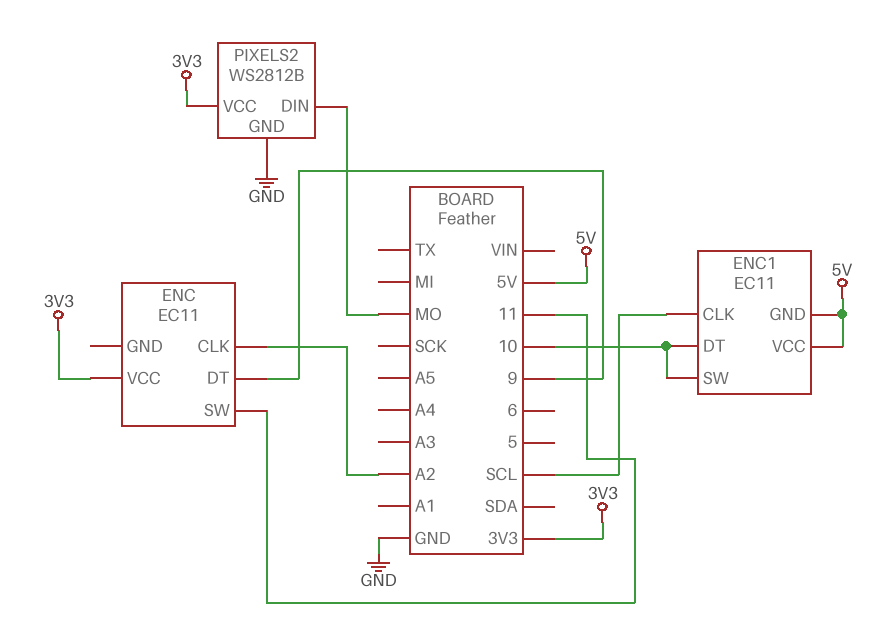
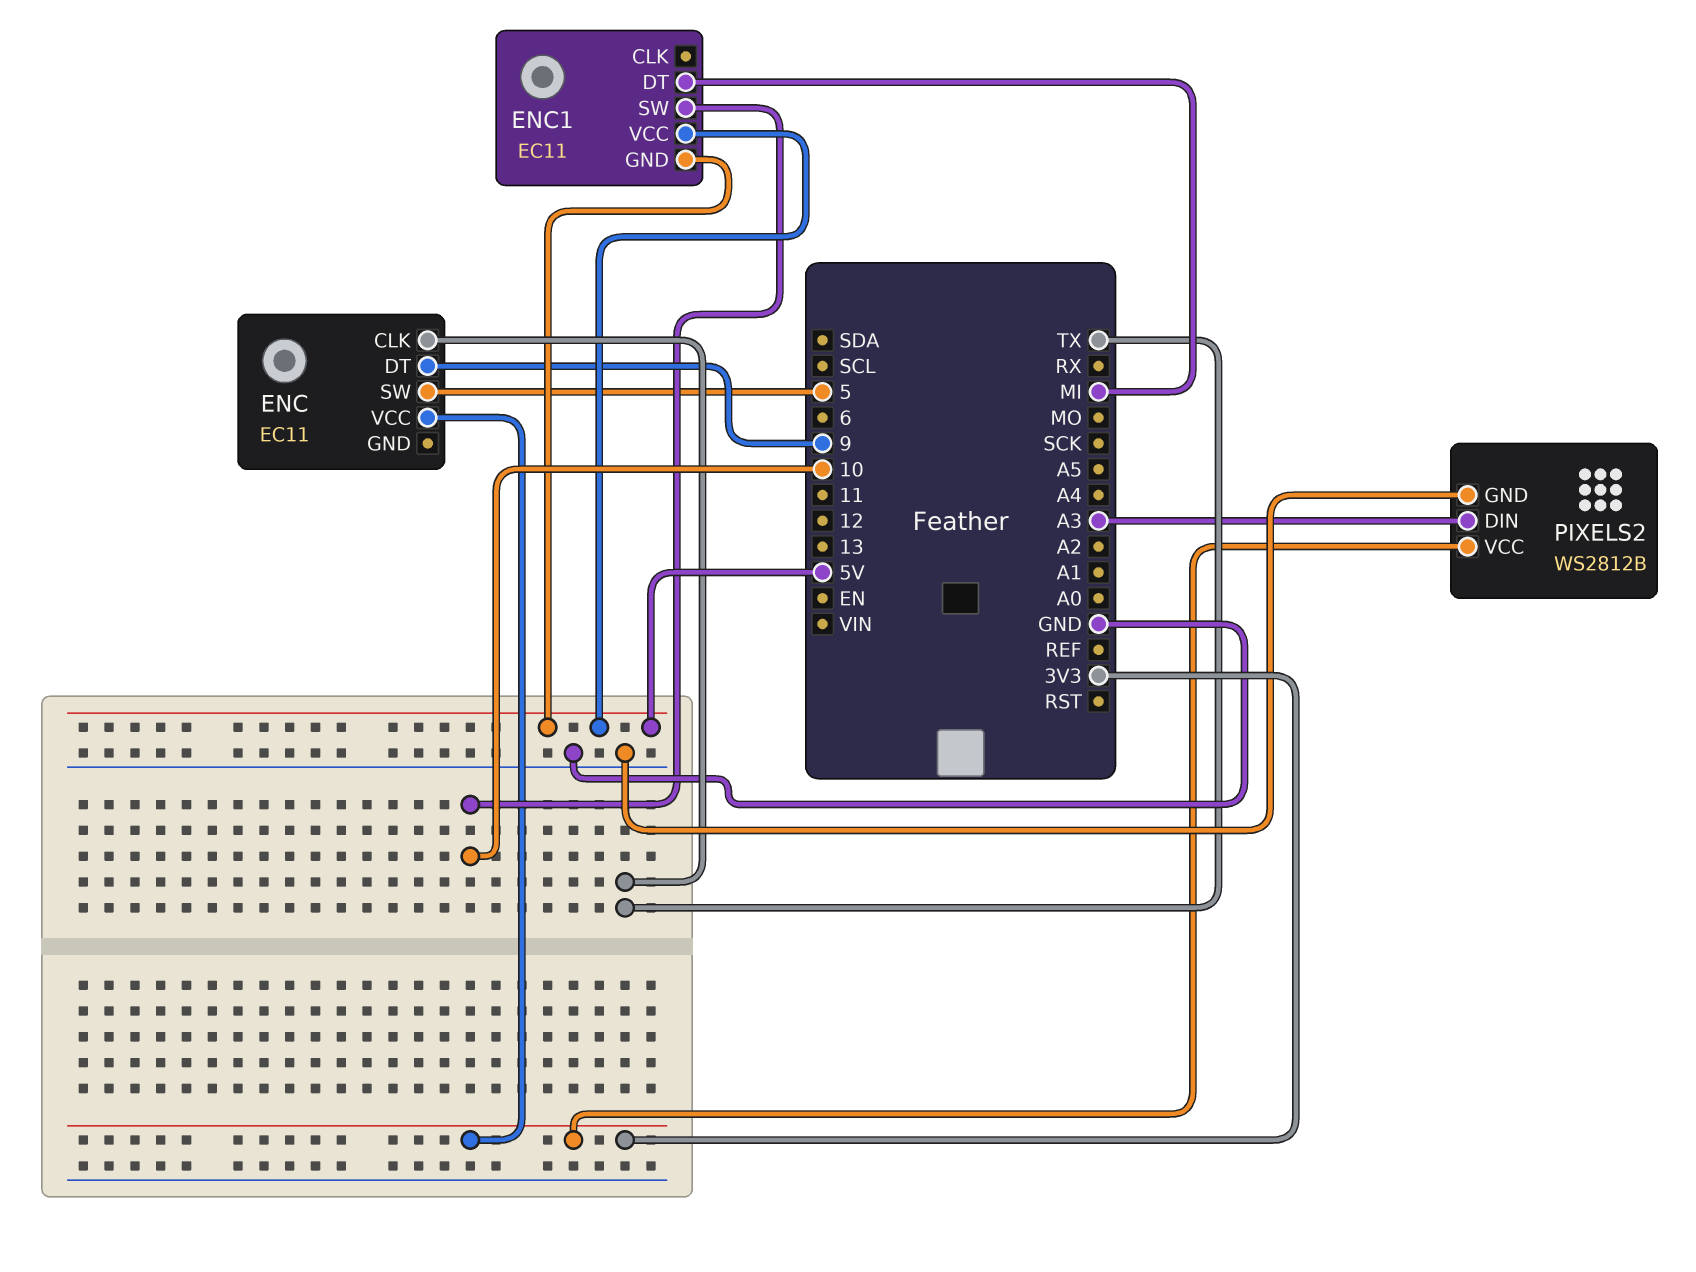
ENC pin CLK: A2 -> TX
ENC pin SW: 11 -> 5
ENC1 pin CLK: SCL -> none
ENC1 pin DT: 10 -> MI
PIXELS2 pin DIN: MO -> A3

